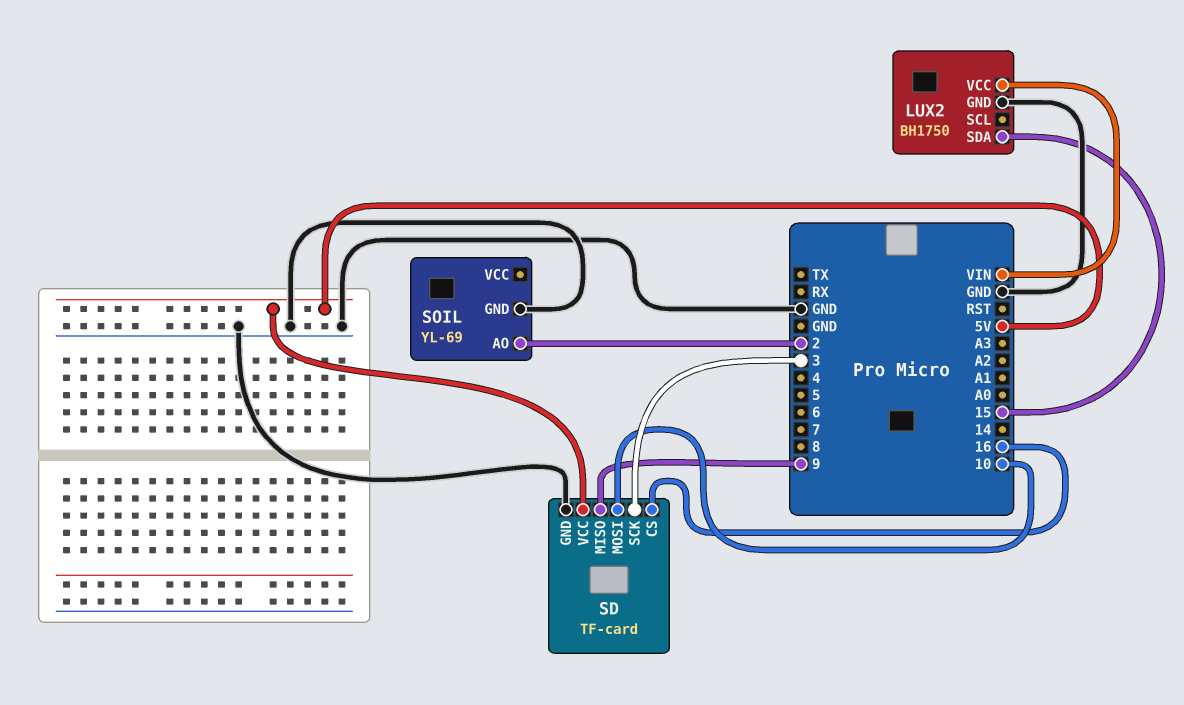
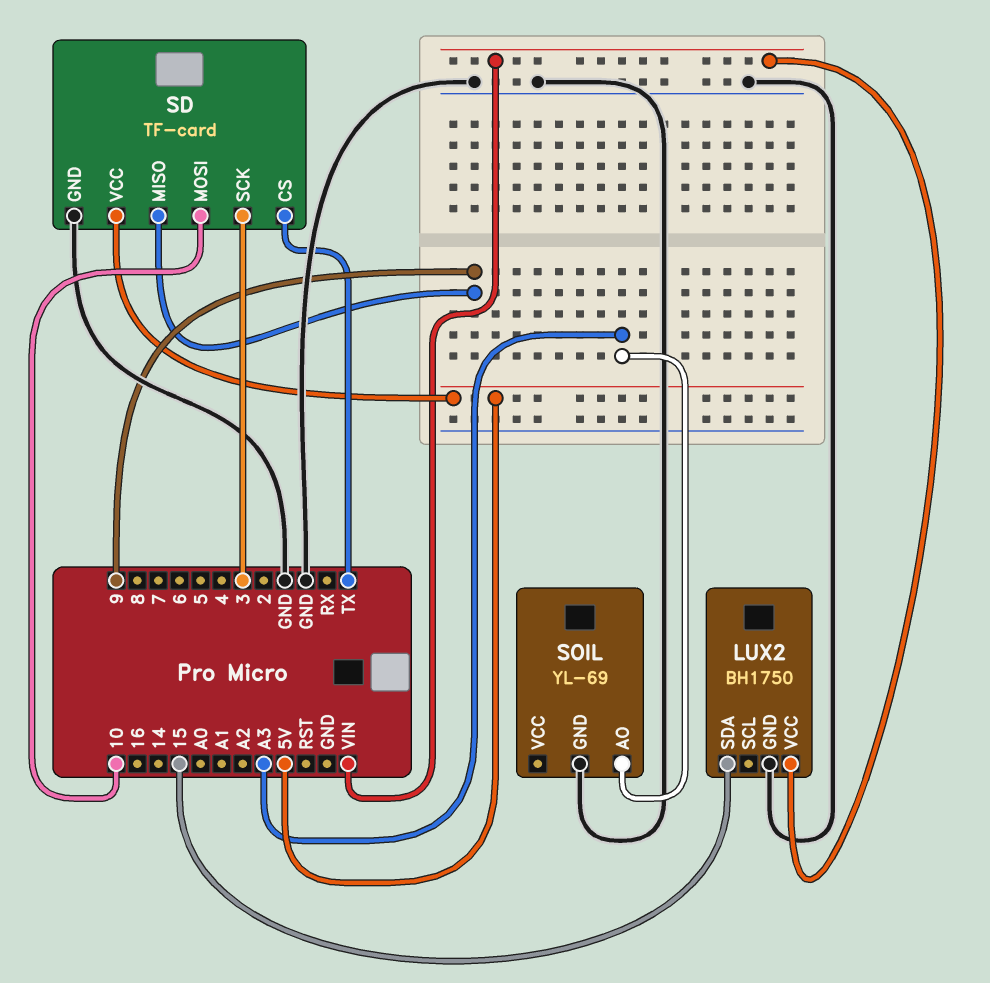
SD pin CS: 16 -> TX
SOIL pin AO: 2 -> A3

